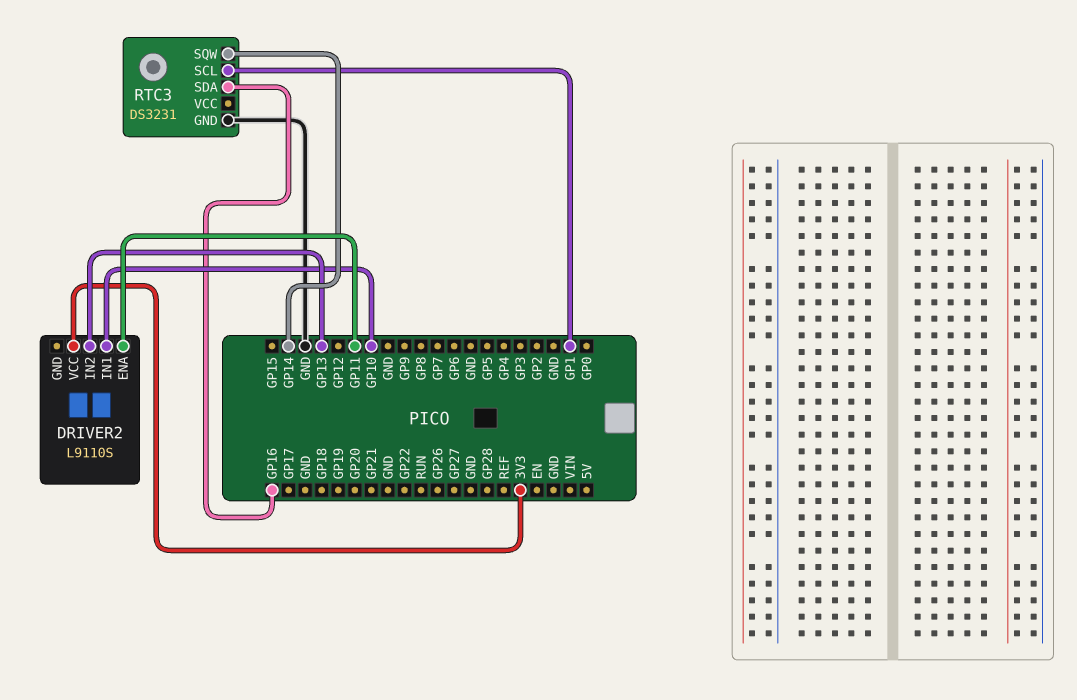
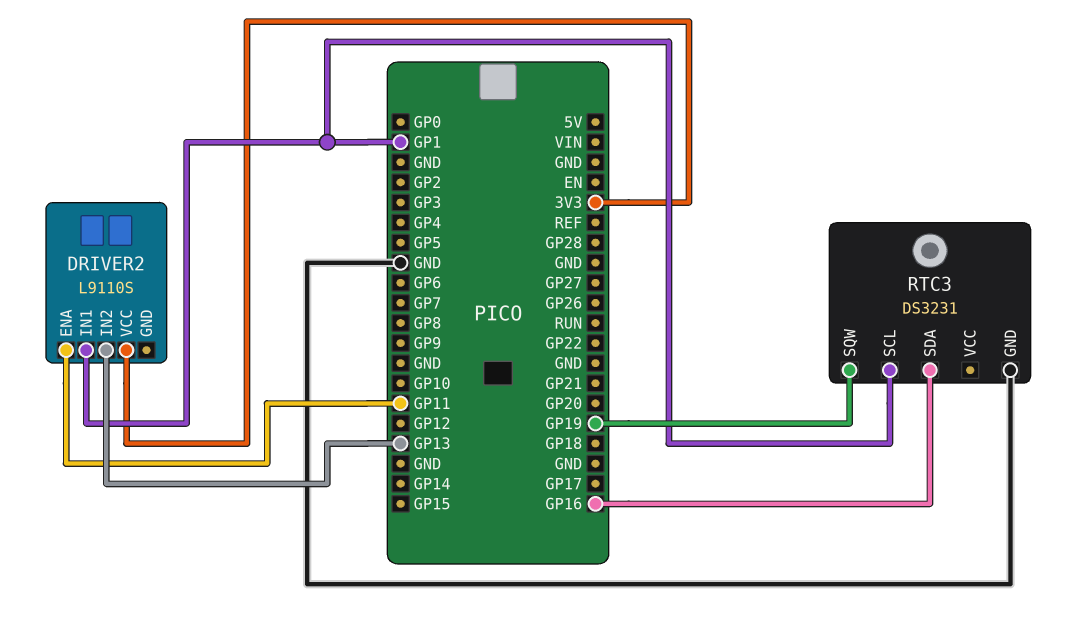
DRIVER2 pin IN1: GP10 -> GP1
RTC3 pin SQW: GP14 -> GP19

